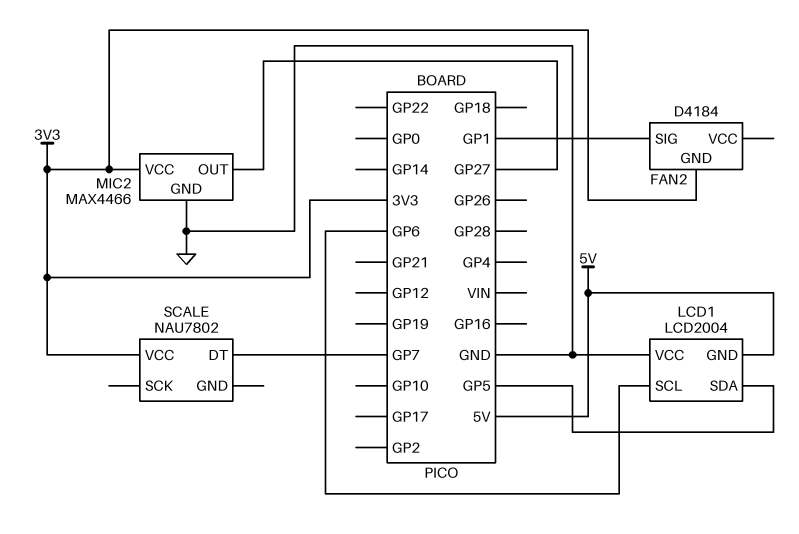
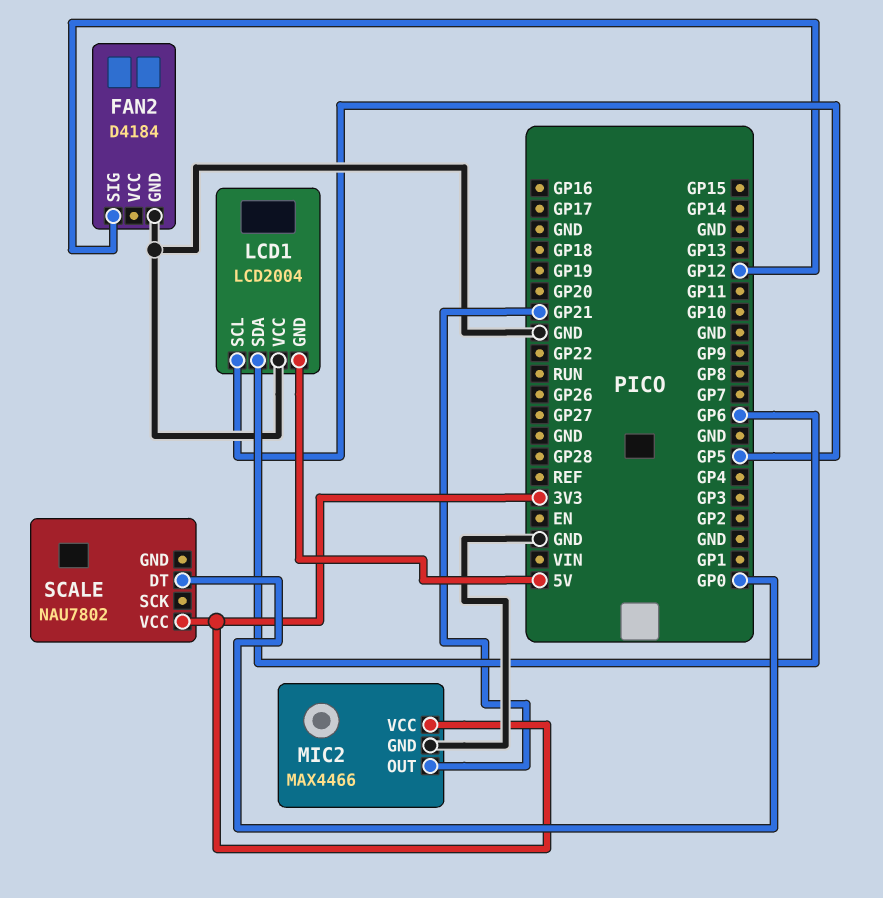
FAN2 pin GND: 3V3 -> GND
FAN2 pin SIG: GP1 -> GP12
LCD1 pin SCL: GP6 -> GP5
LCD1 pin SDA: GP5 -> GP6
MIC2 pin OUT: GP27 -> GP21
SCALE pin DT: GP7 -> GP0

